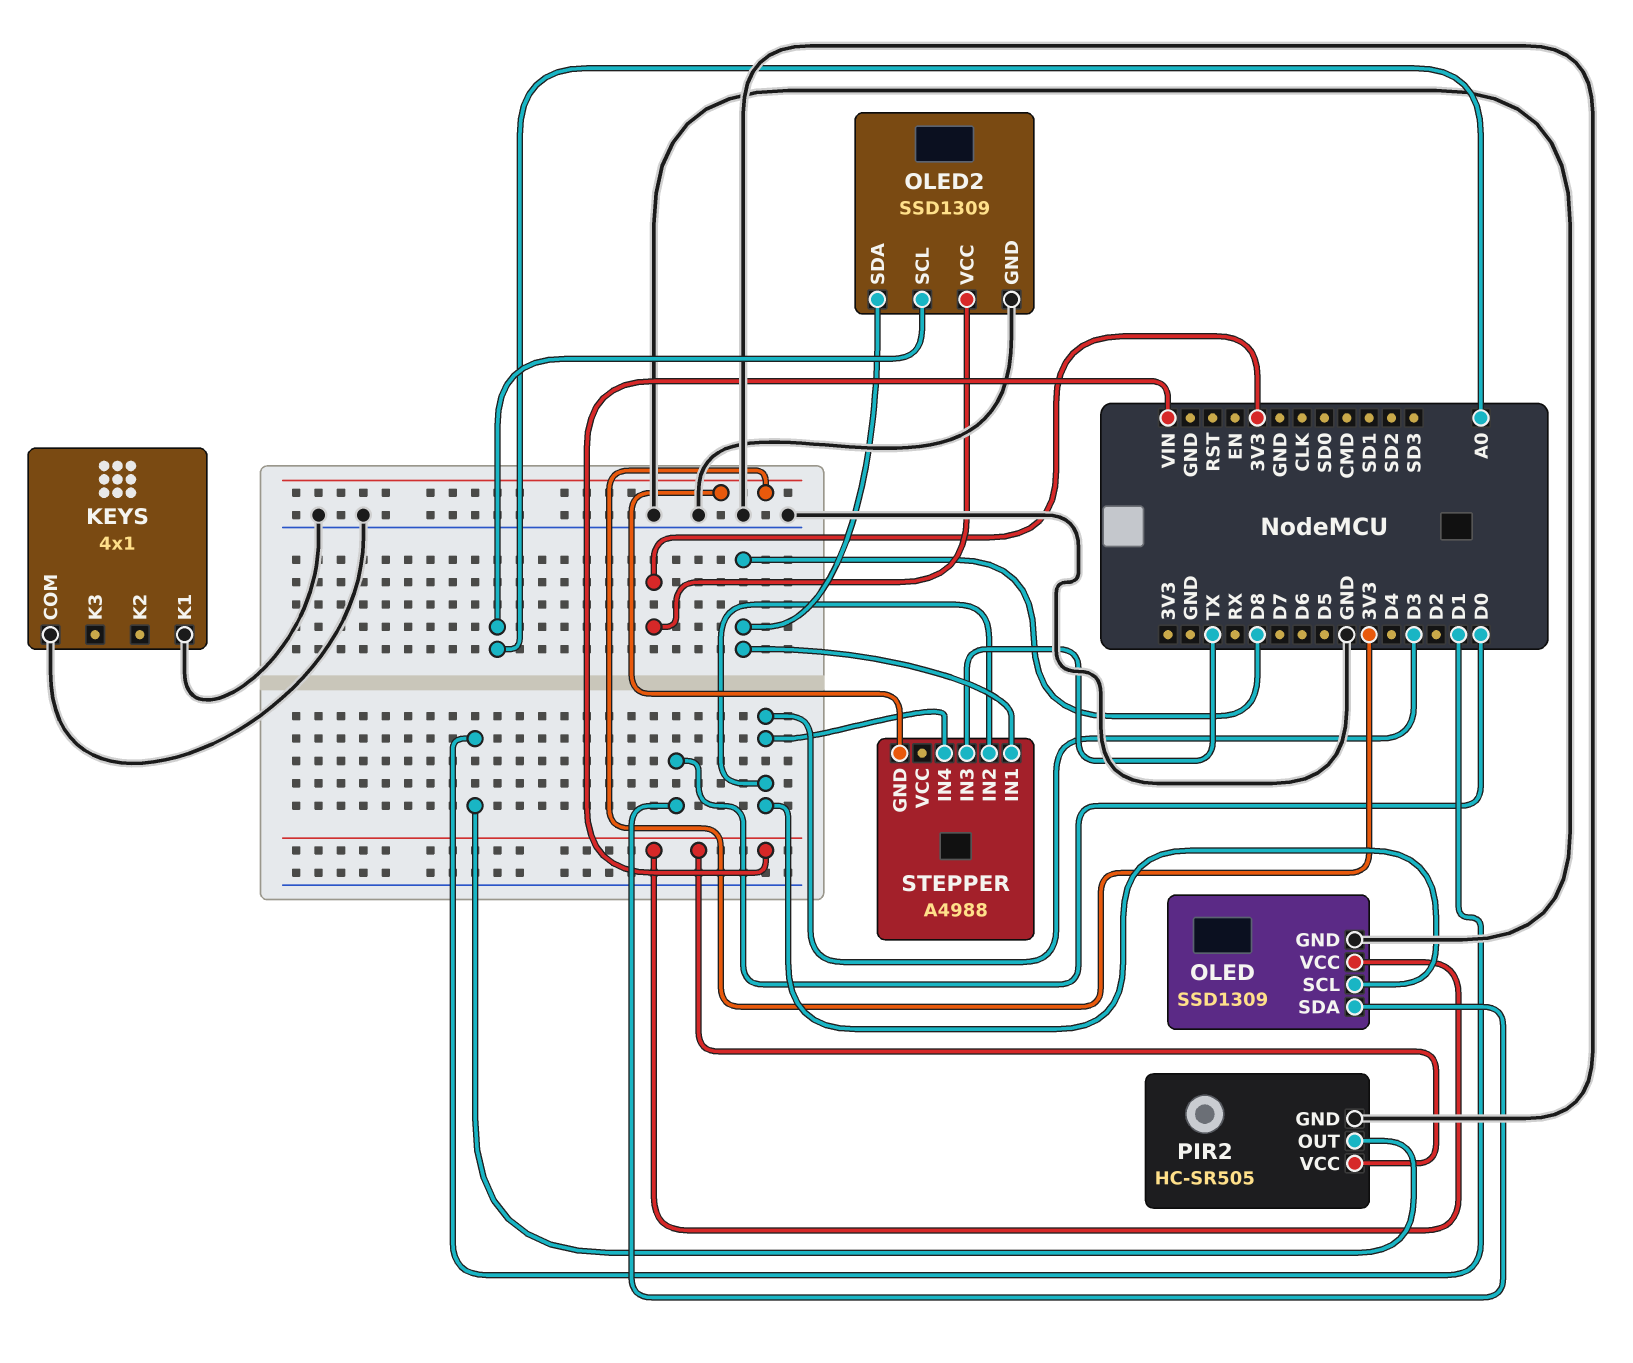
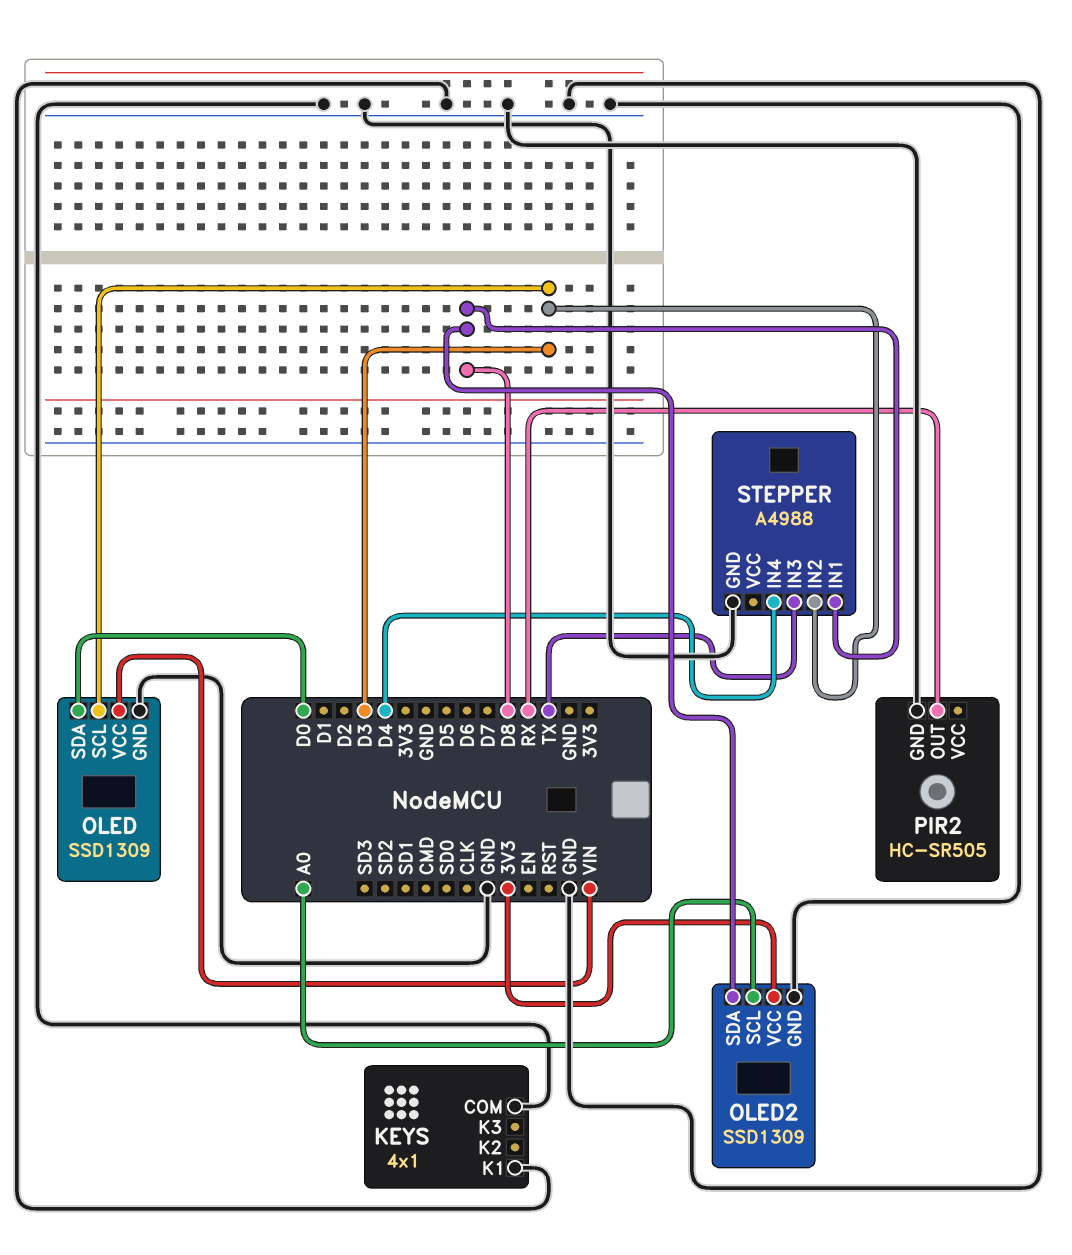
PIR2 pin OUT: D1 -> RX
PIR2 pin VCC: VIN -> none
STEPPER pin GND: 3V3 -> GND
STEPPER pin IN4: D3 -> D4

